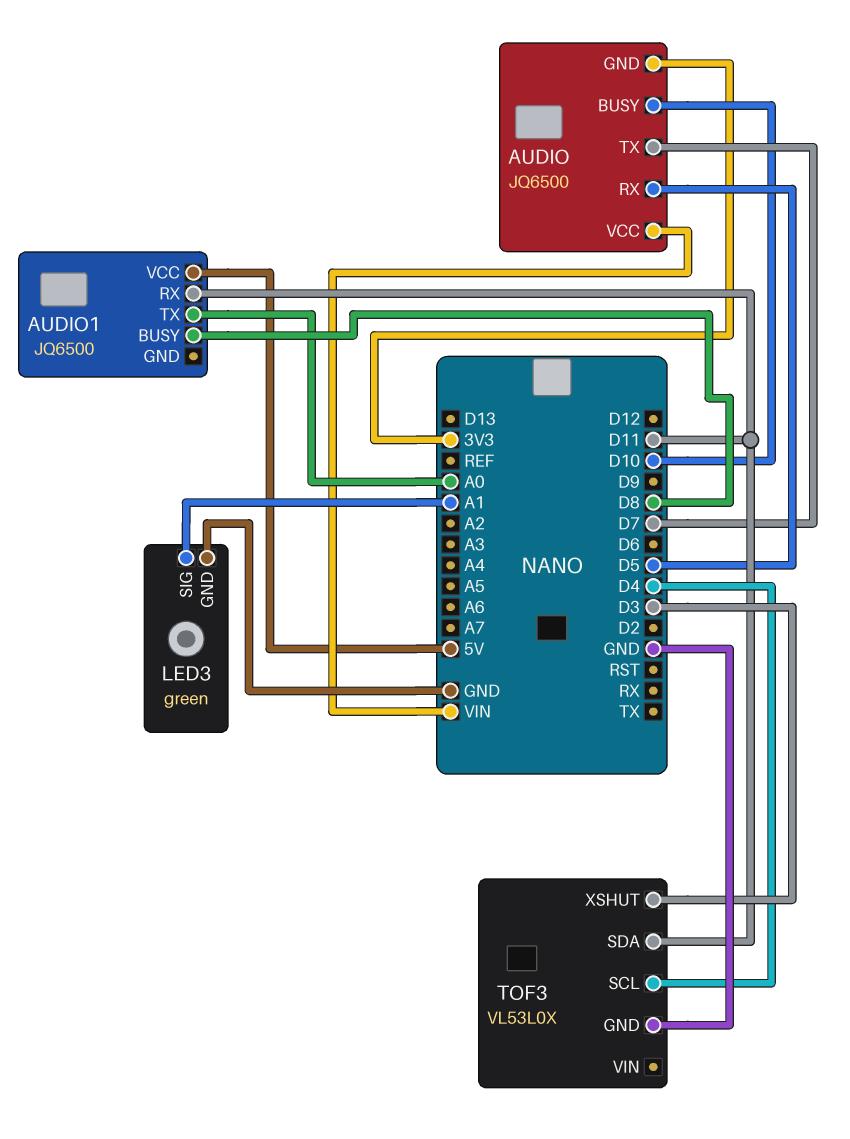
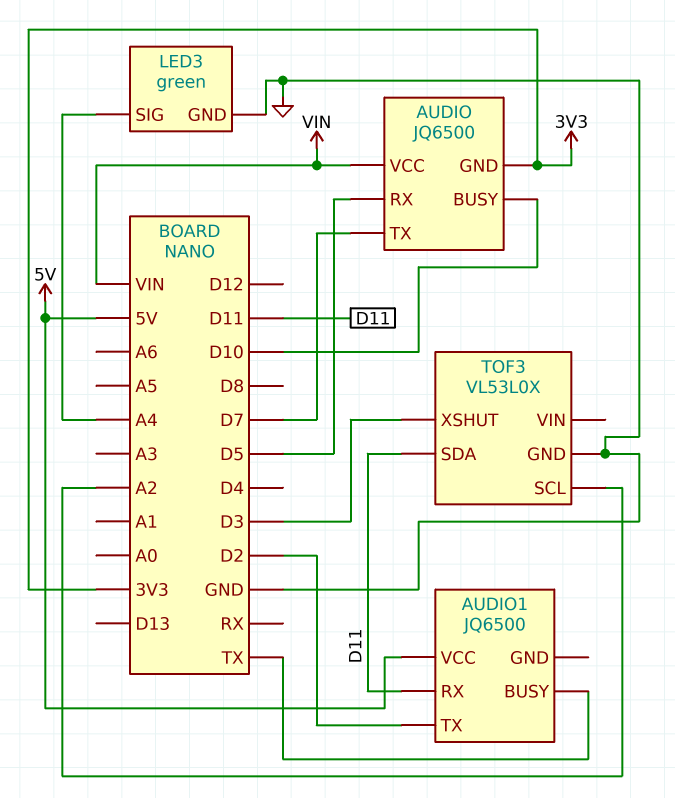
AUDIO1 pin BUSY: D8 -> TX
AUDIO1 pin TX: A0 -> D2
LED3 pin SIG: A1 -> A4
TOF3 pin SCL: D4 -> A2

